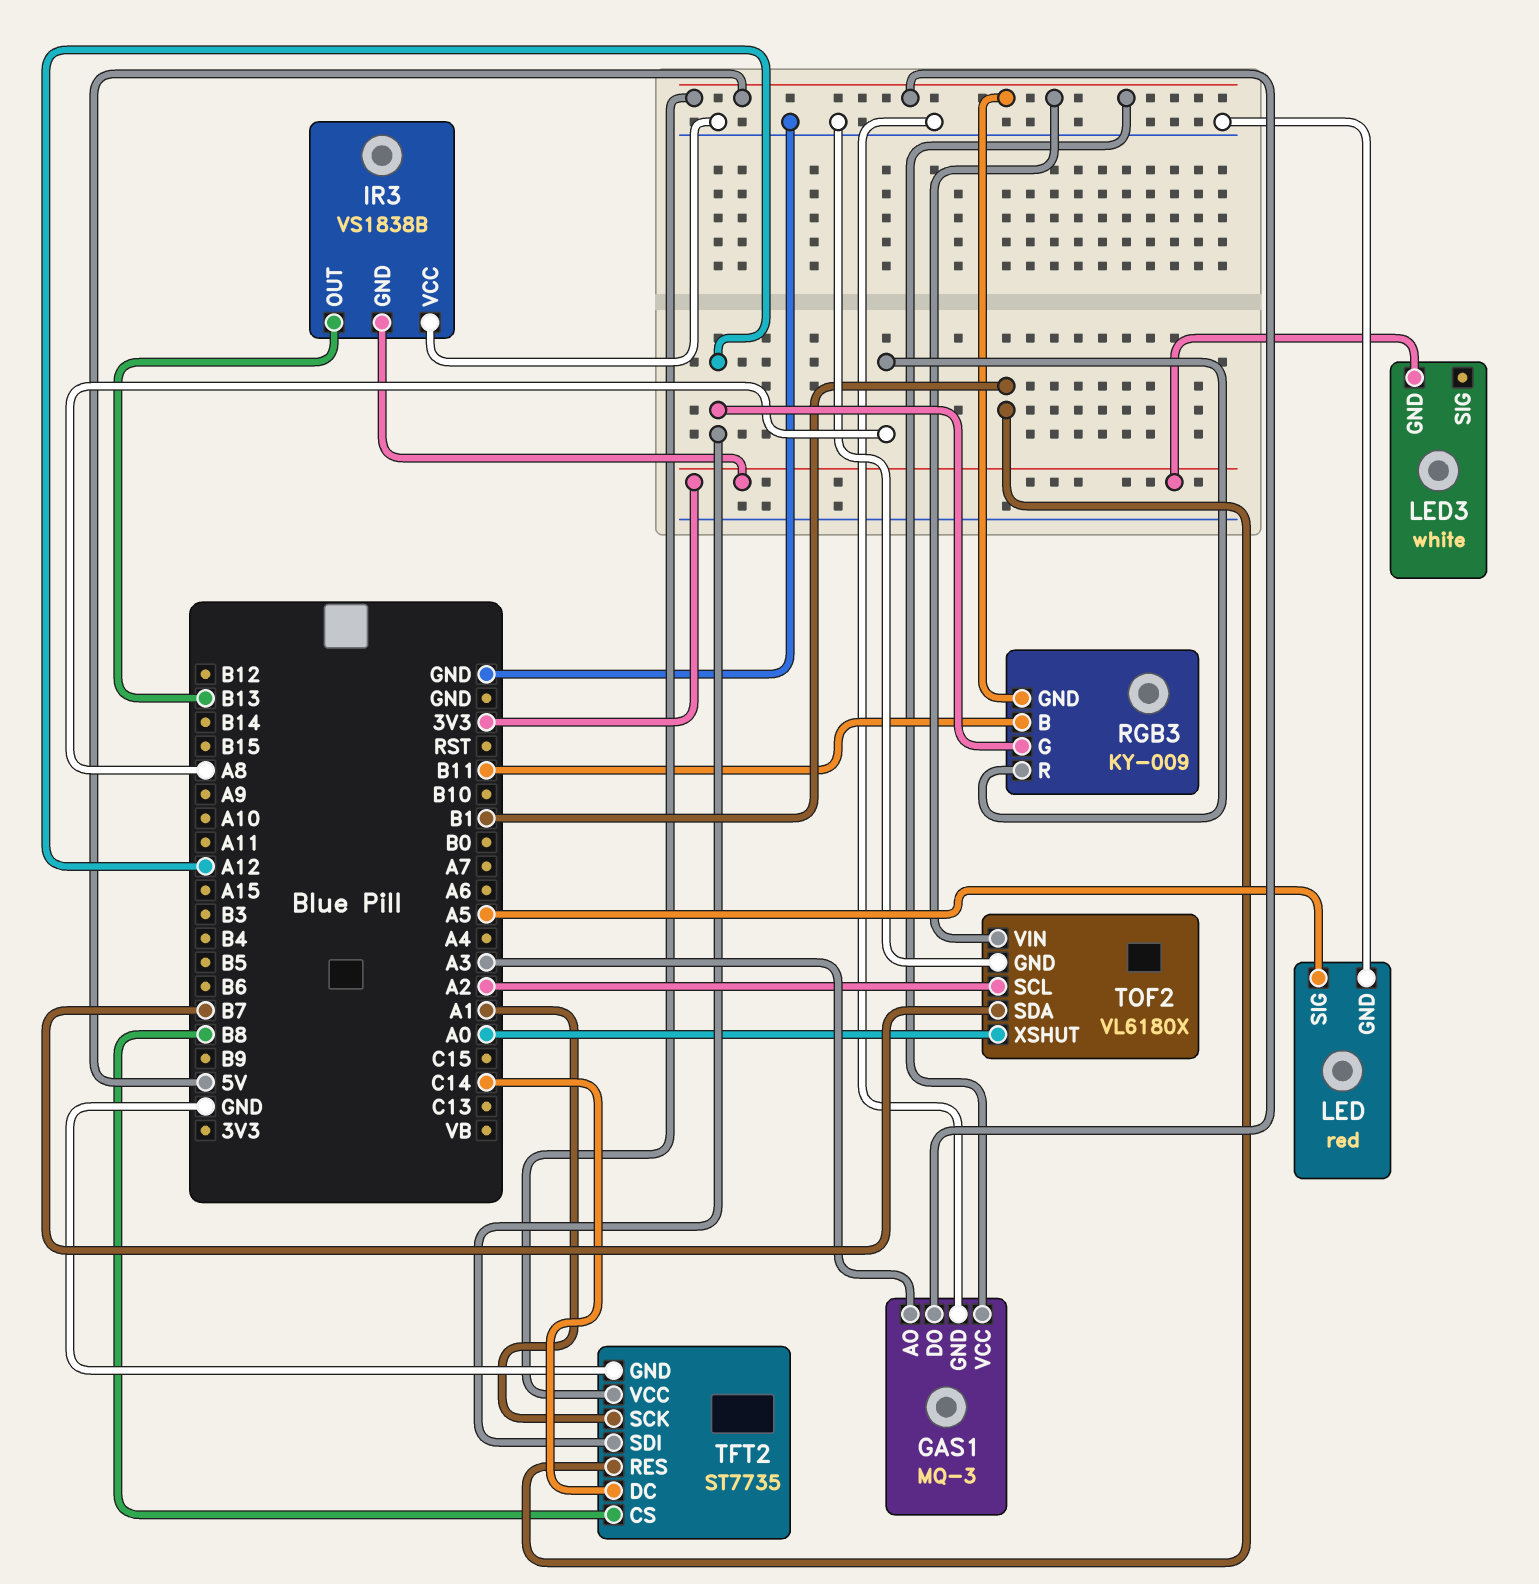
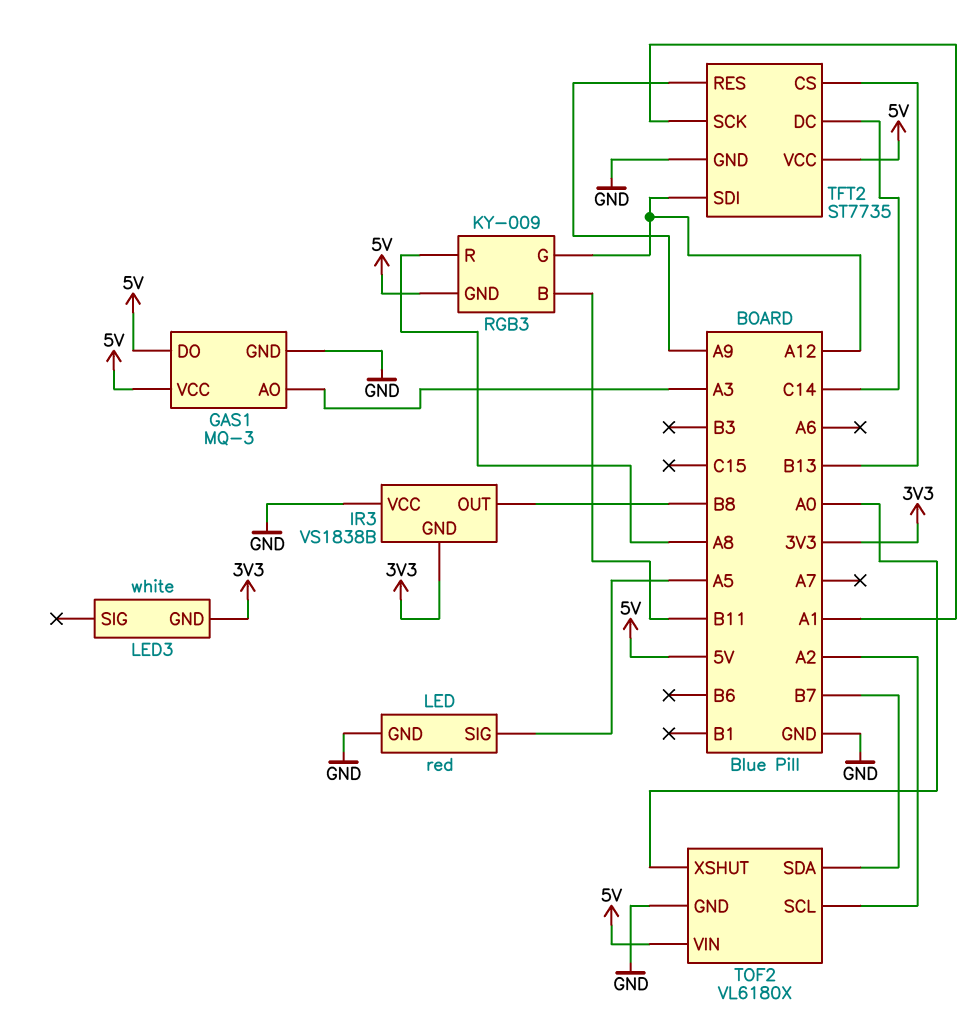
IR3 pin OUT: B13 -> B8
TFT2 pin CS: B8 -> B13
TFT2 pin RES: B1 -> A9

